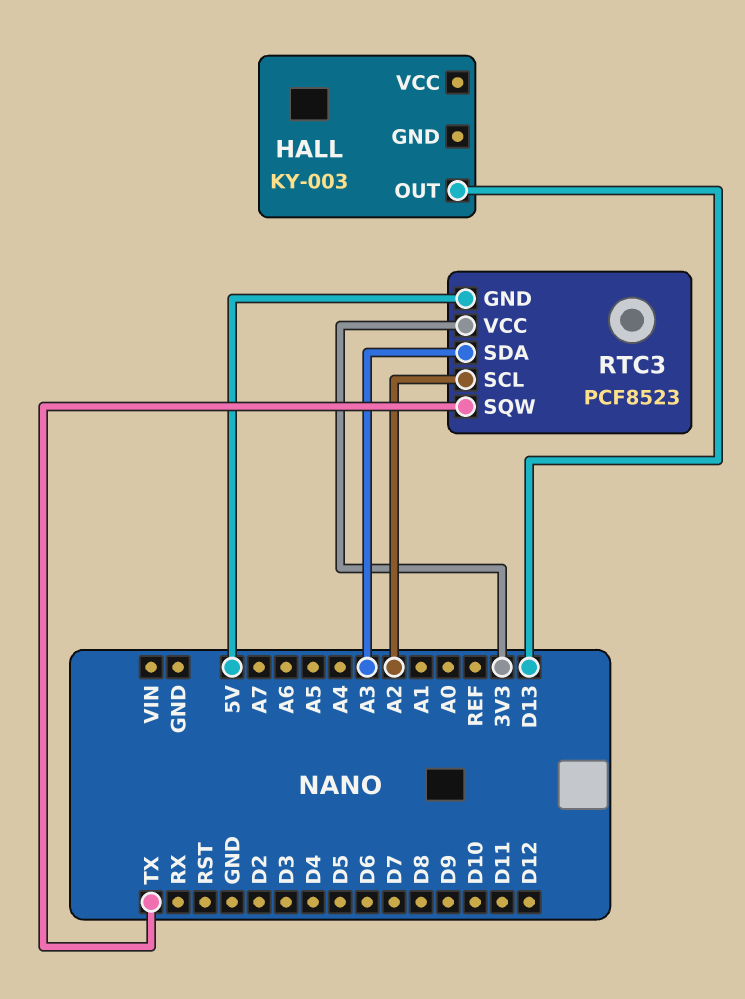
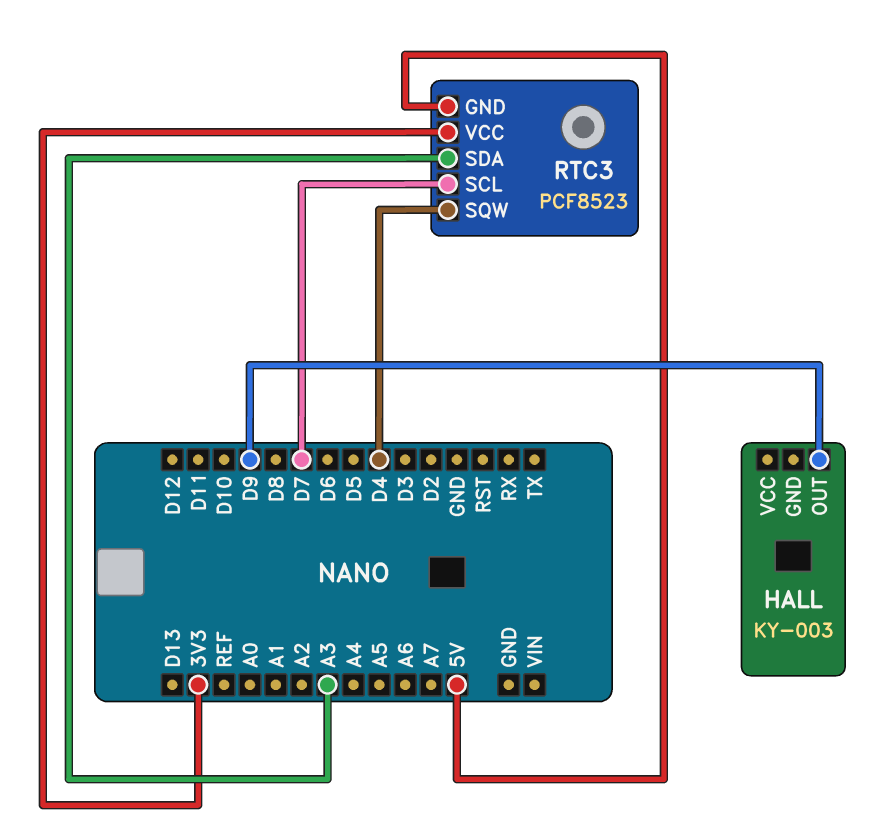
HALL pin OUT: D13 -> D9
RTC3 pin SCL: A2 -> D7
RTC3 pin SQW: TX -> D4

